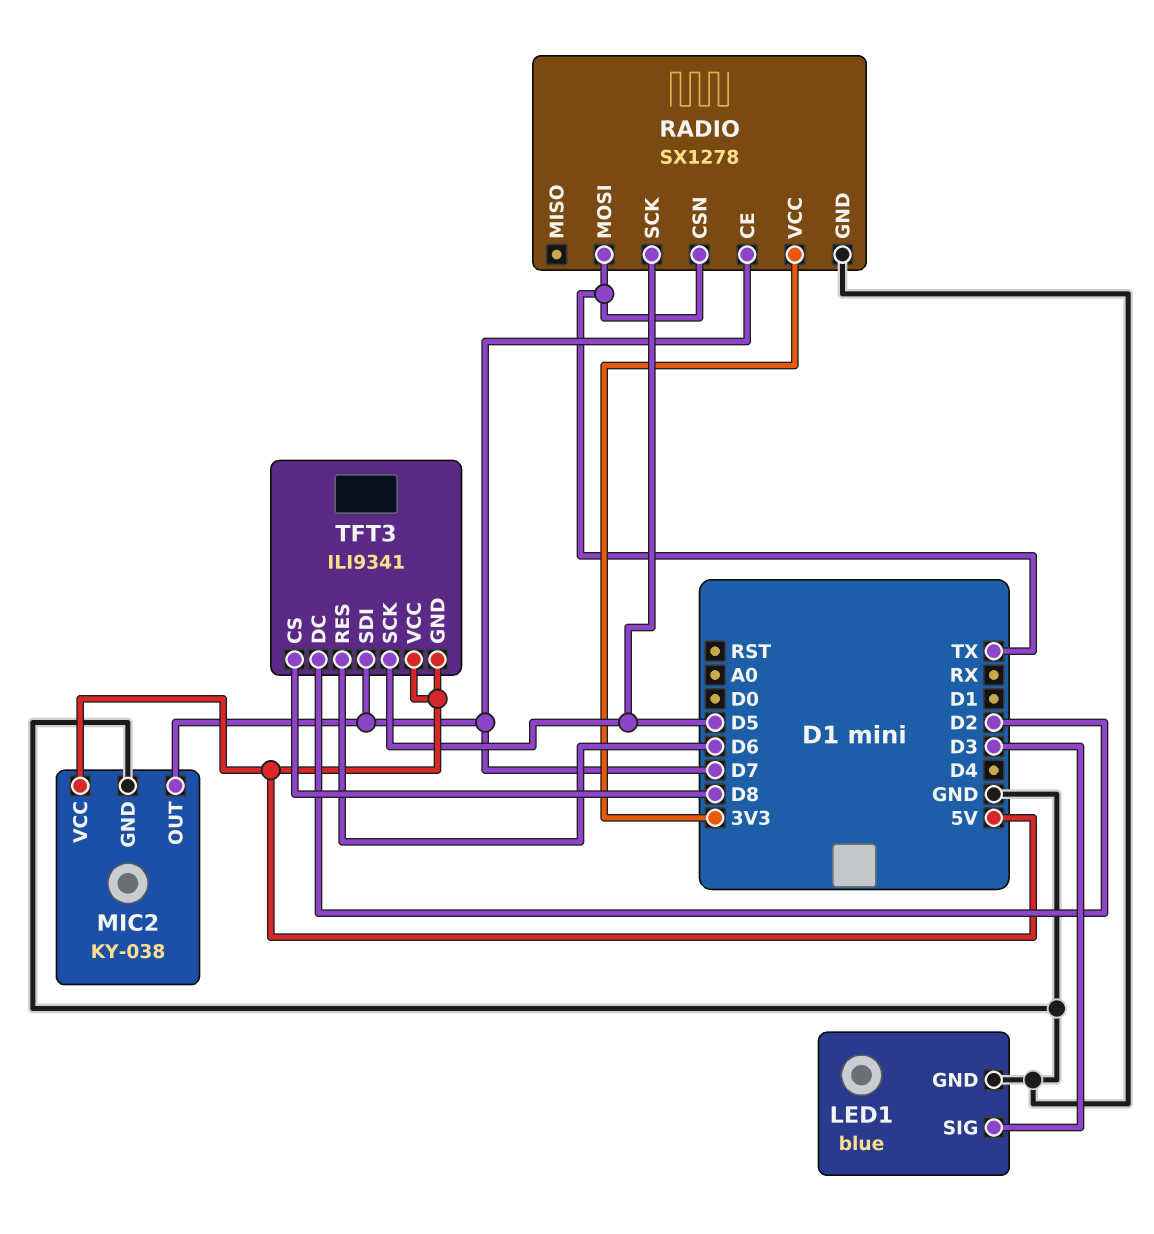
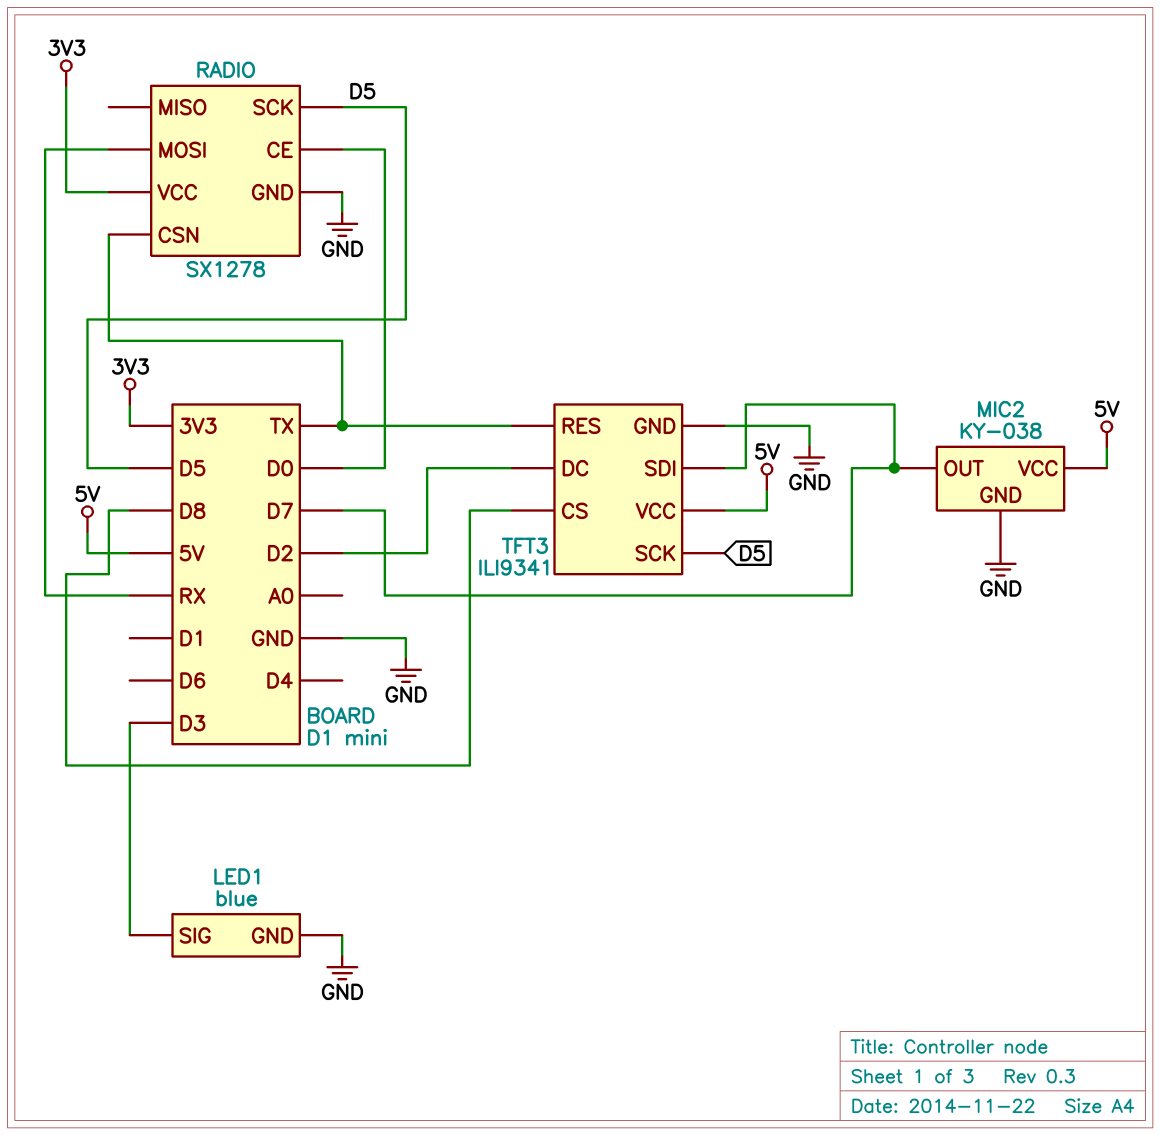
RADIO pin CE: D7 -> D0
RADIO pin MOSI: TX -> RX
TFT3 pin GND: 5V -> GND
TFT3 pin RES: D6 -> TX

